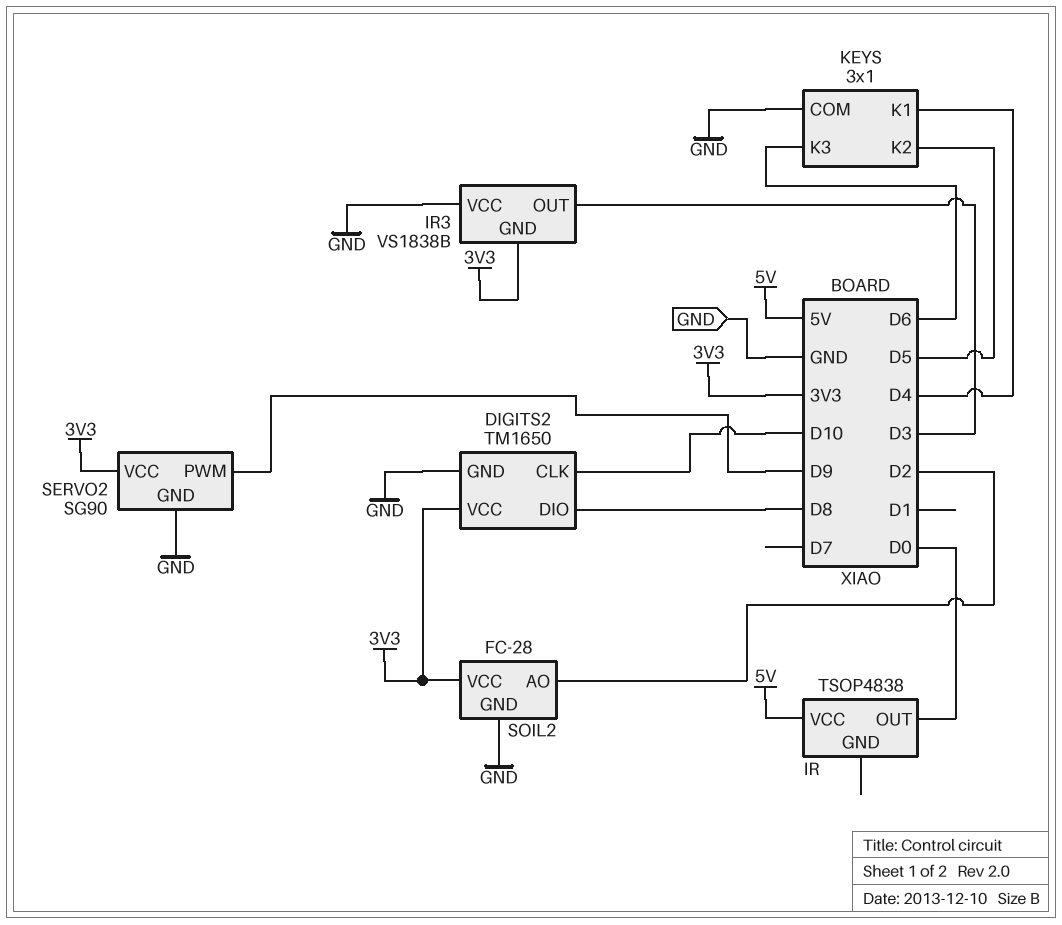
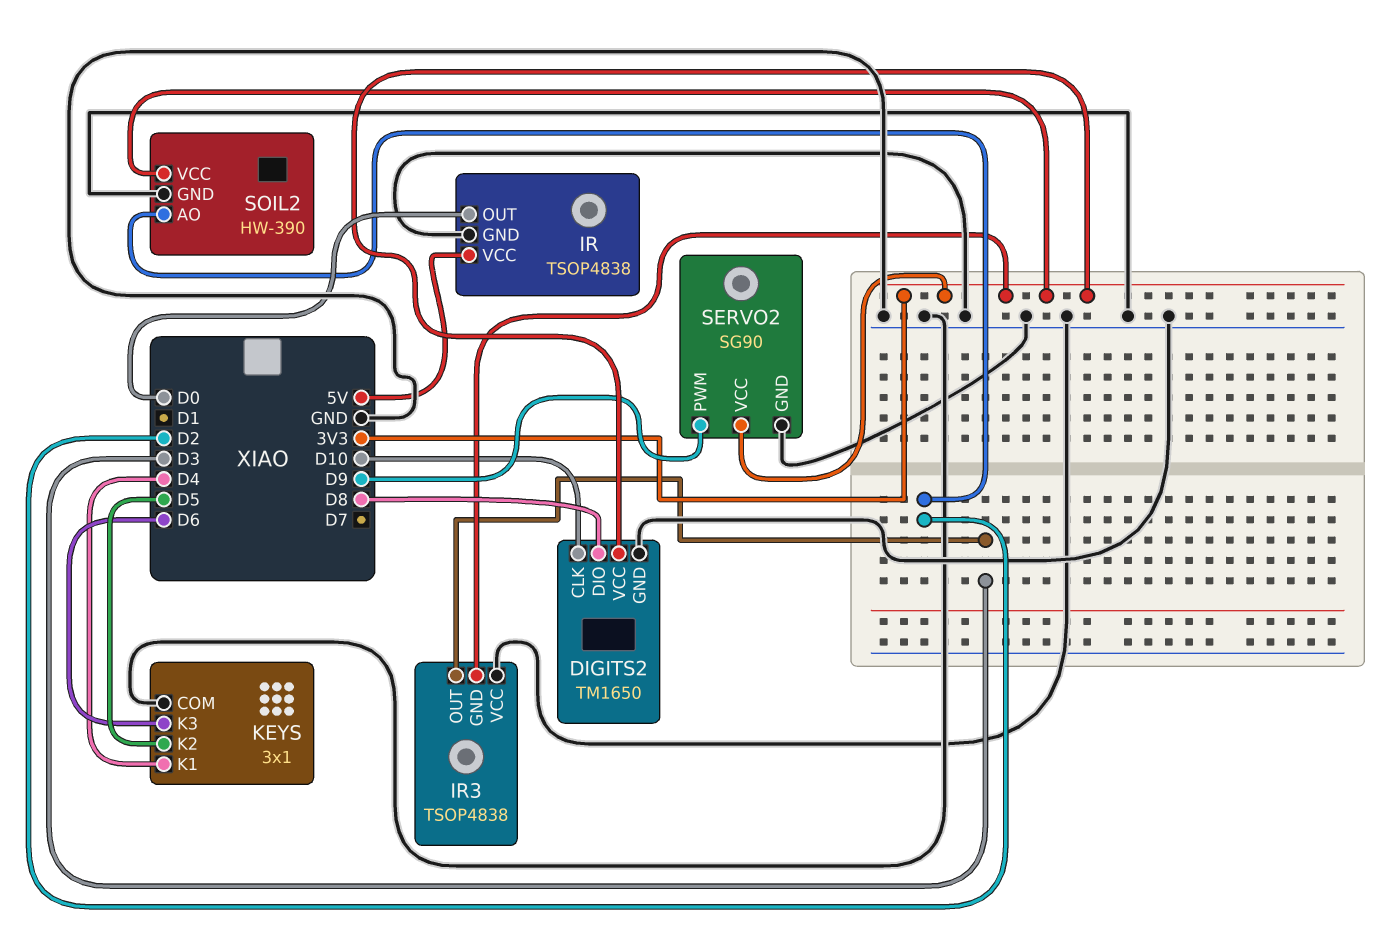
IR pin GND: none -> GND
IR3: VS1838B -> TSOP4838
SOIL2: FC-28 -> HW-390

